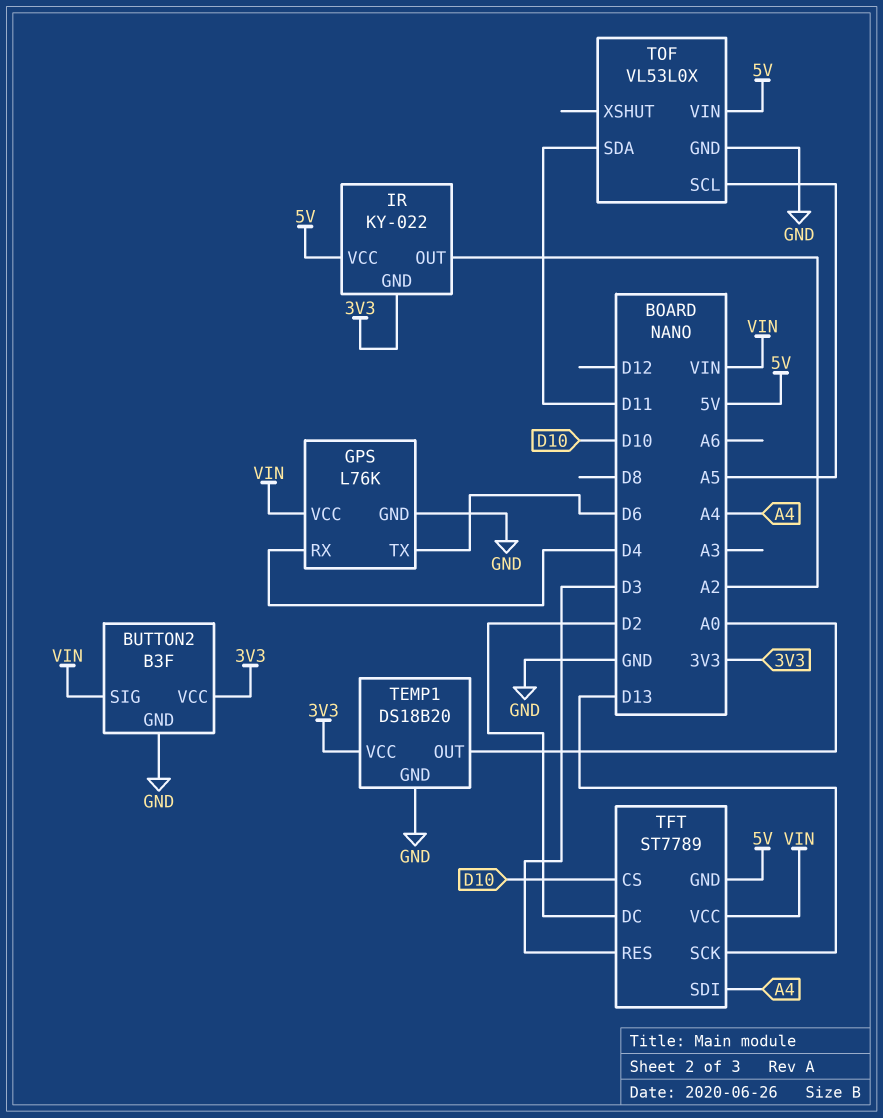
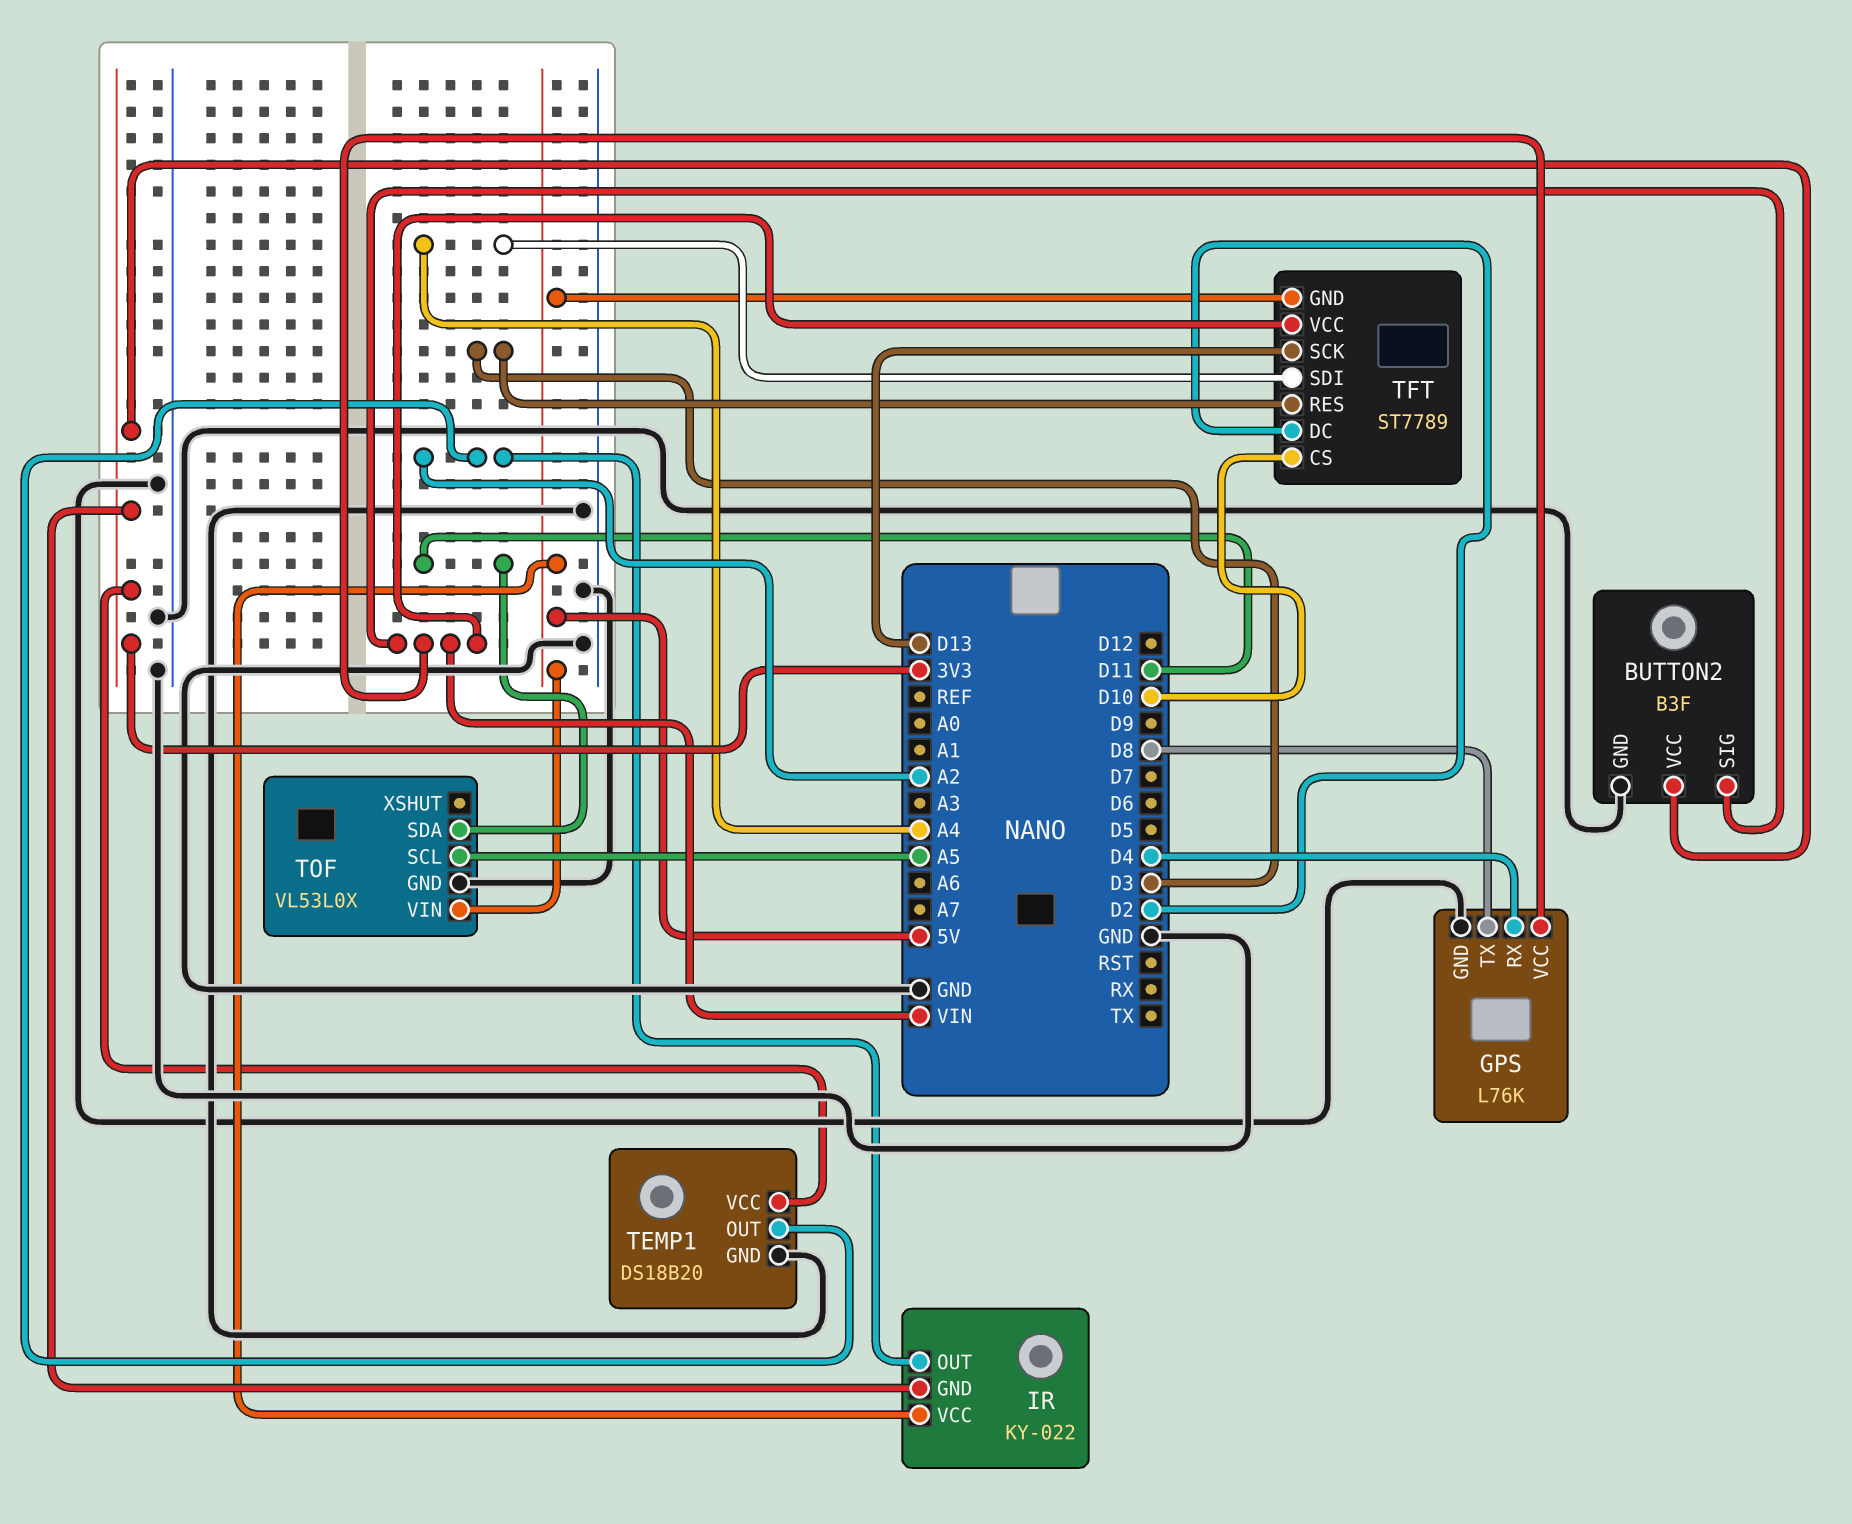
GPS pin TX: D6 -> D8
TEMP1 pin OUT: A0 -> A2

